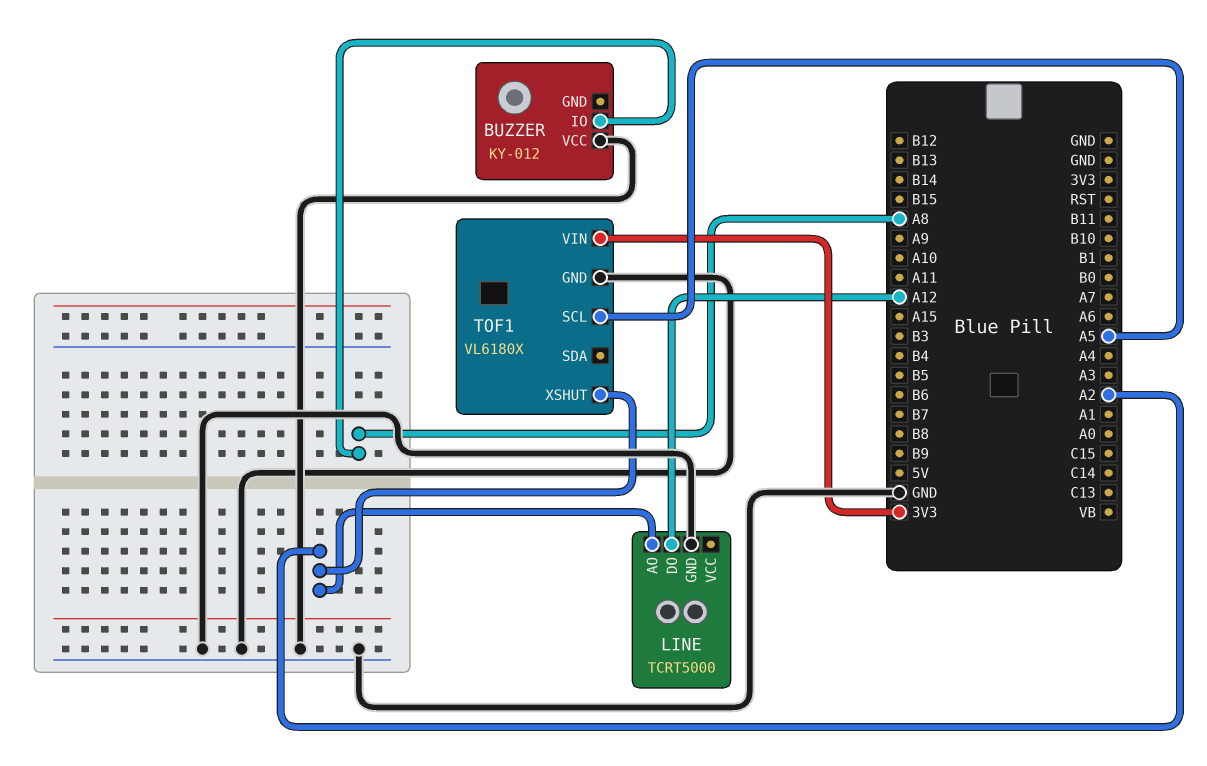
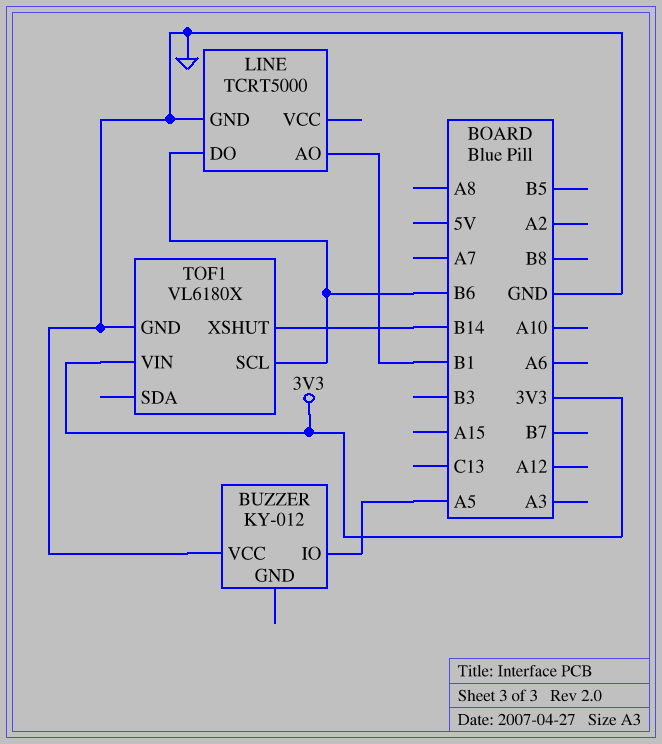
BUZZER pin IO: A8 -> A5
LINE pin AO: A2 -> B1
LINE pin DO: A12 -> B6
TOF1 pin SCL: A5 -> B6
TOF1 pin XSHUT: A2 -> B14

